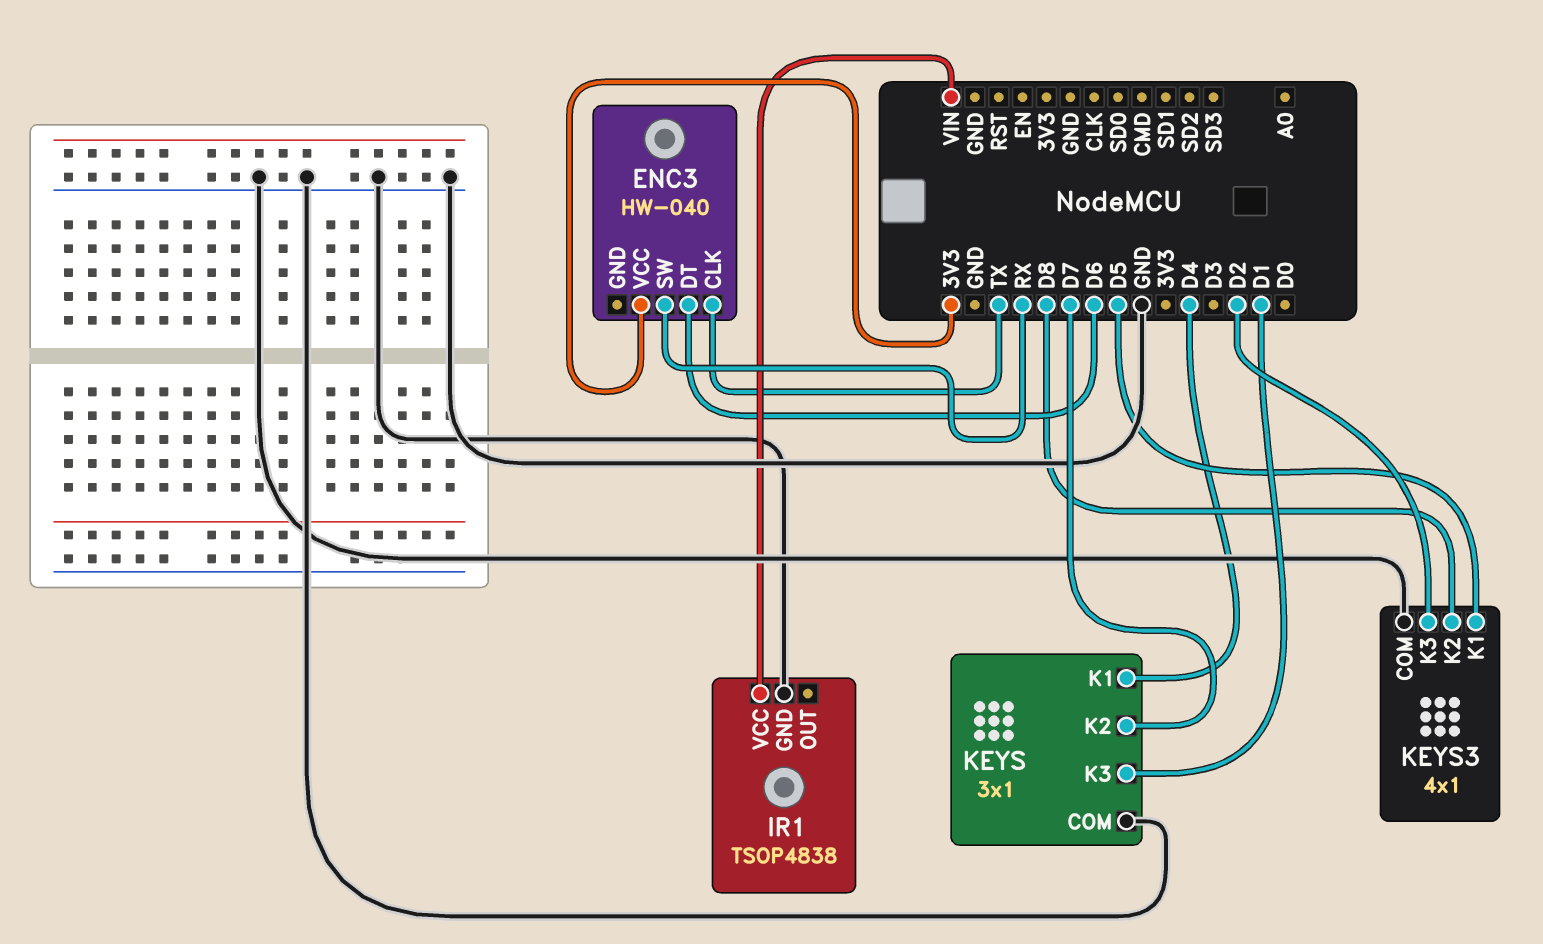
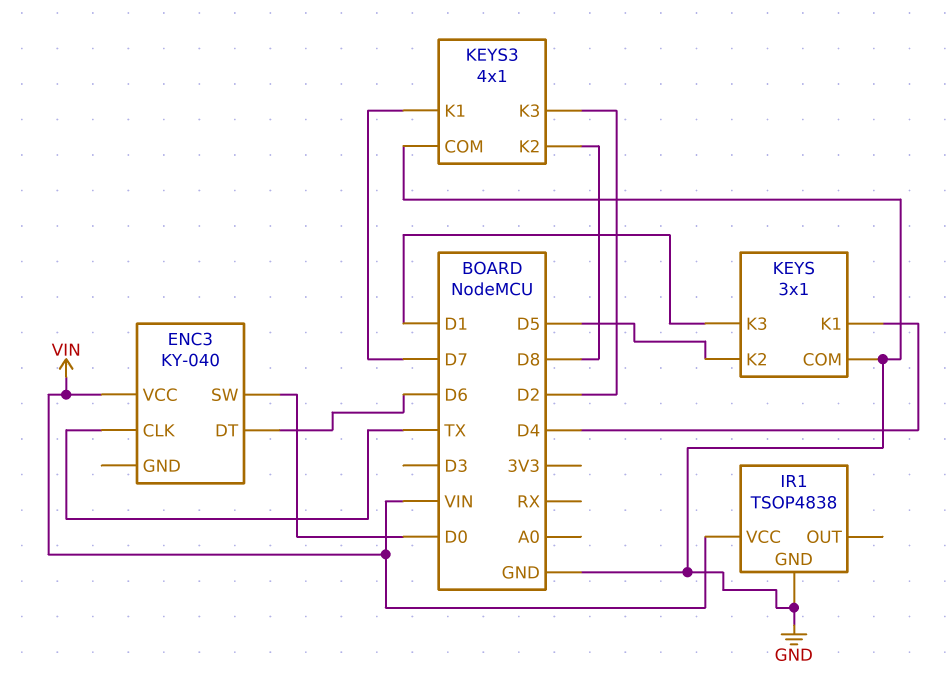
ENC3: HW-040 -> KY-040
ENC3 pin SW: RX -> D0
ENC3 pin VCC: 3V3 -> VIN
KEYS pin K2: D7 -> D5
KEYS3 pin K1: D5 -> D7

